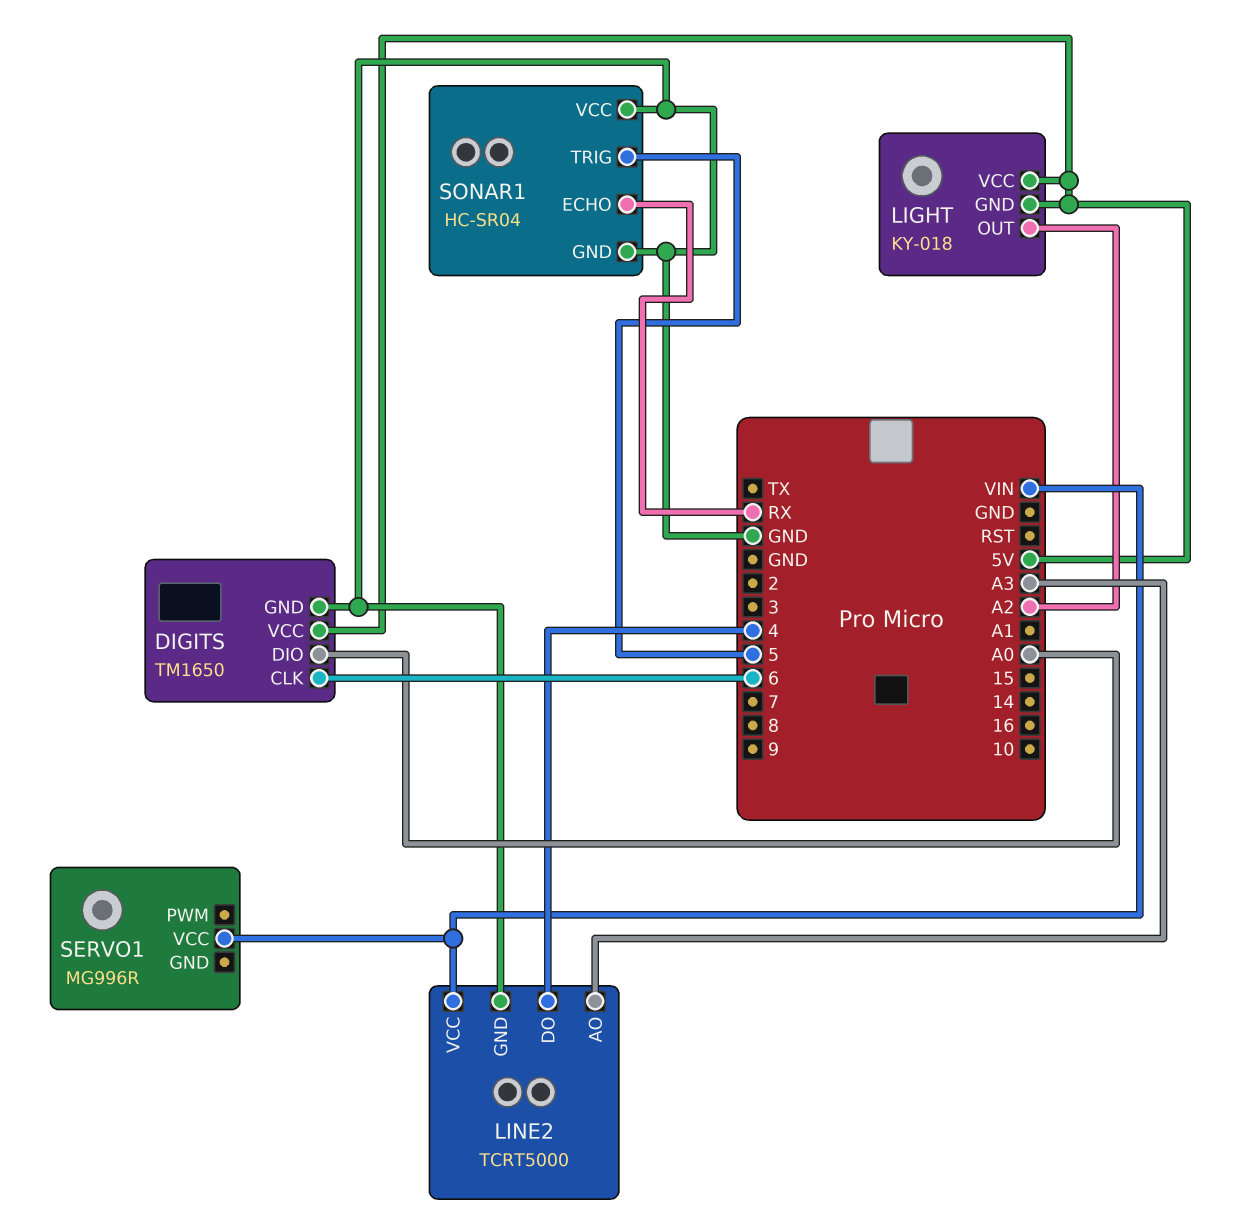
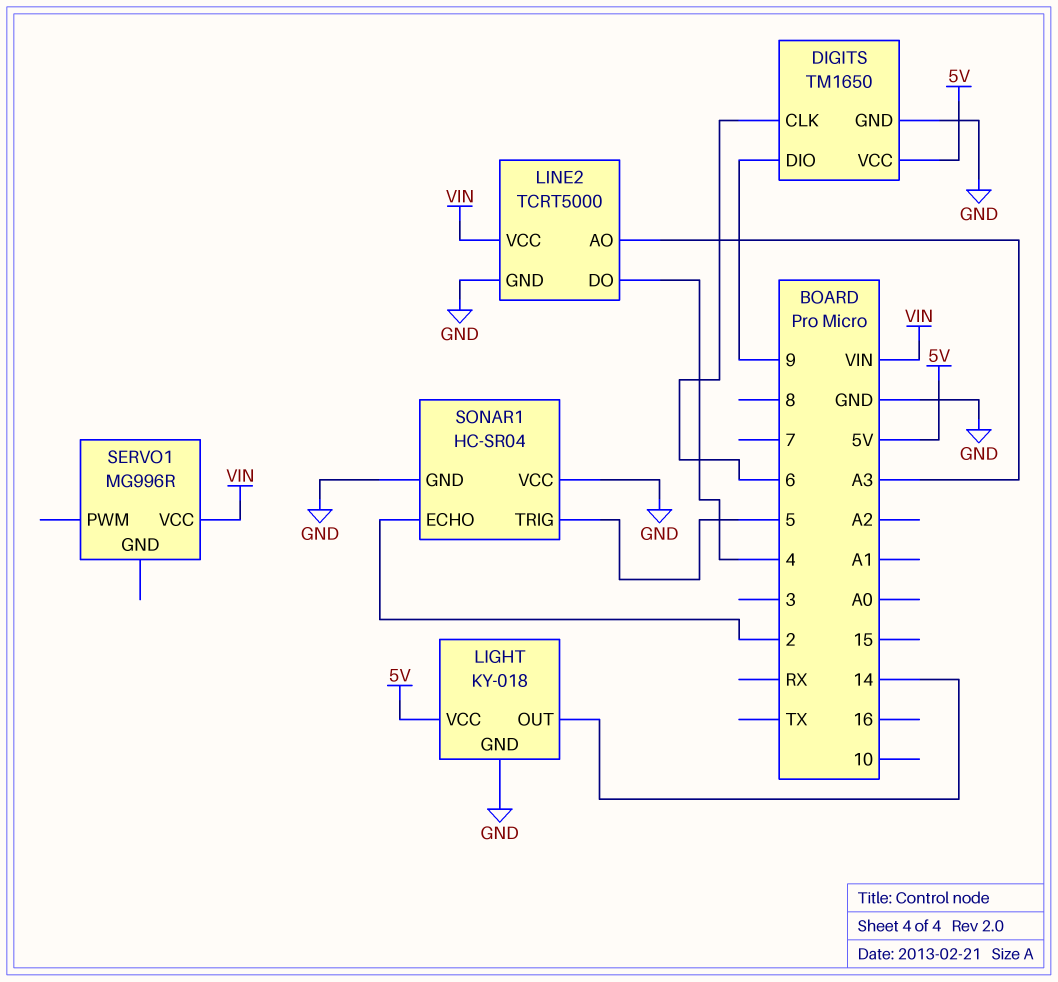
DIGITS pin DIO: A0 -> 9
LIGHT pin GND: 5V -> GND
LIGHT pin OUT: A2 -> 14
SONAR1 pin ECHO: RX -> 2

